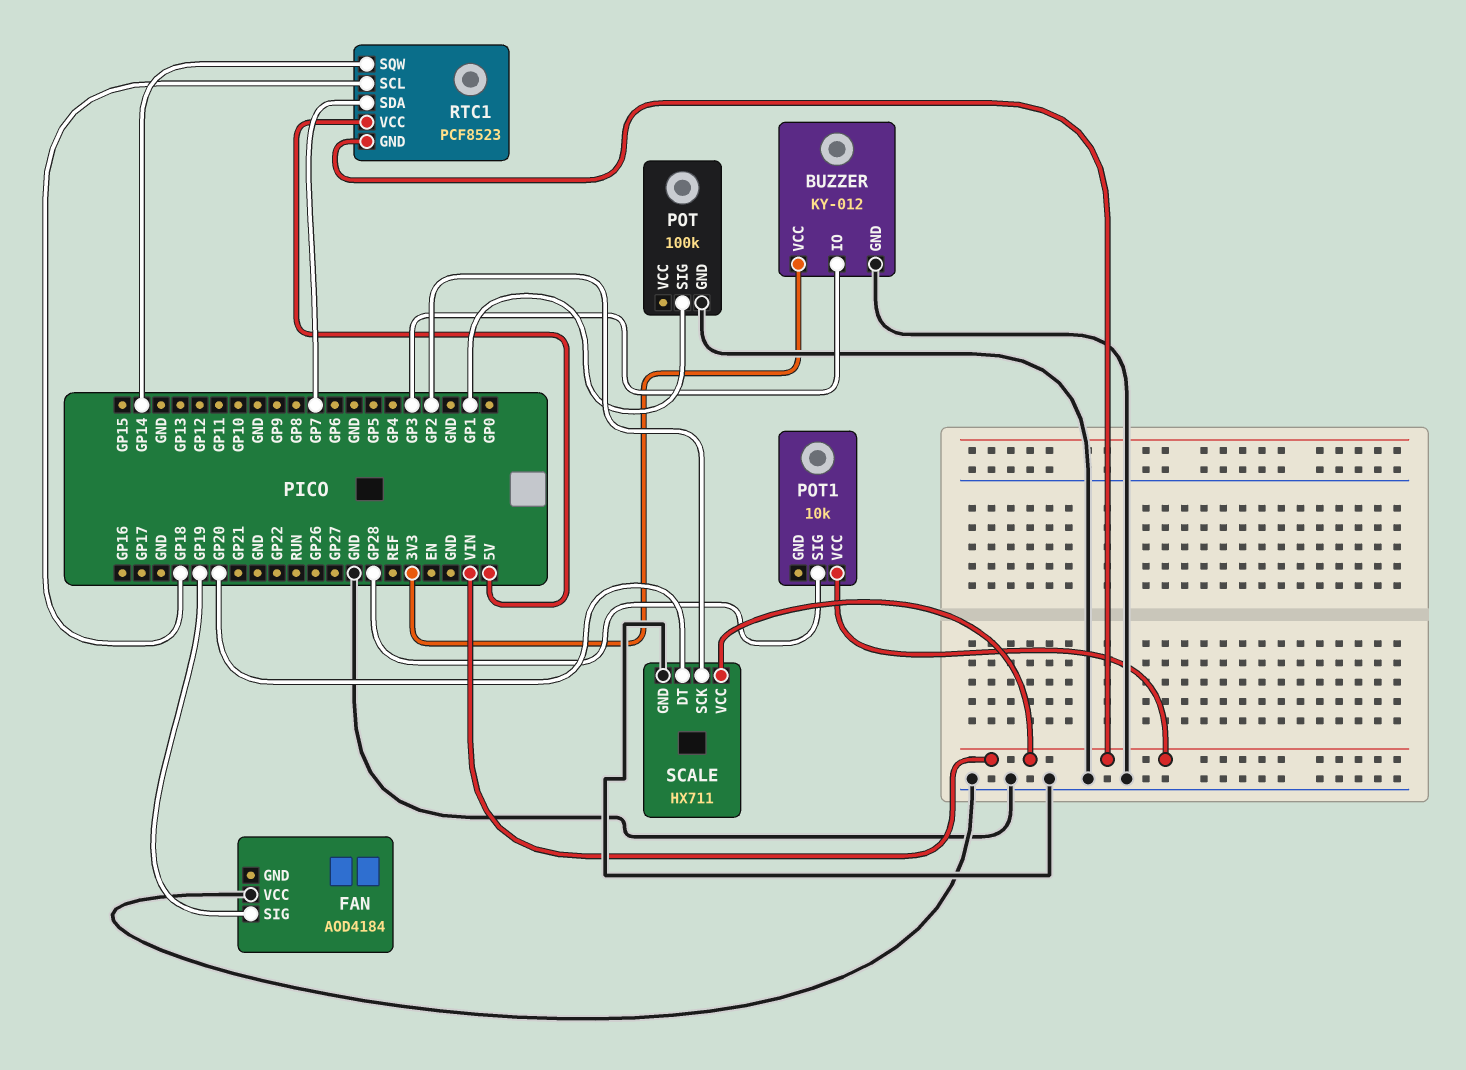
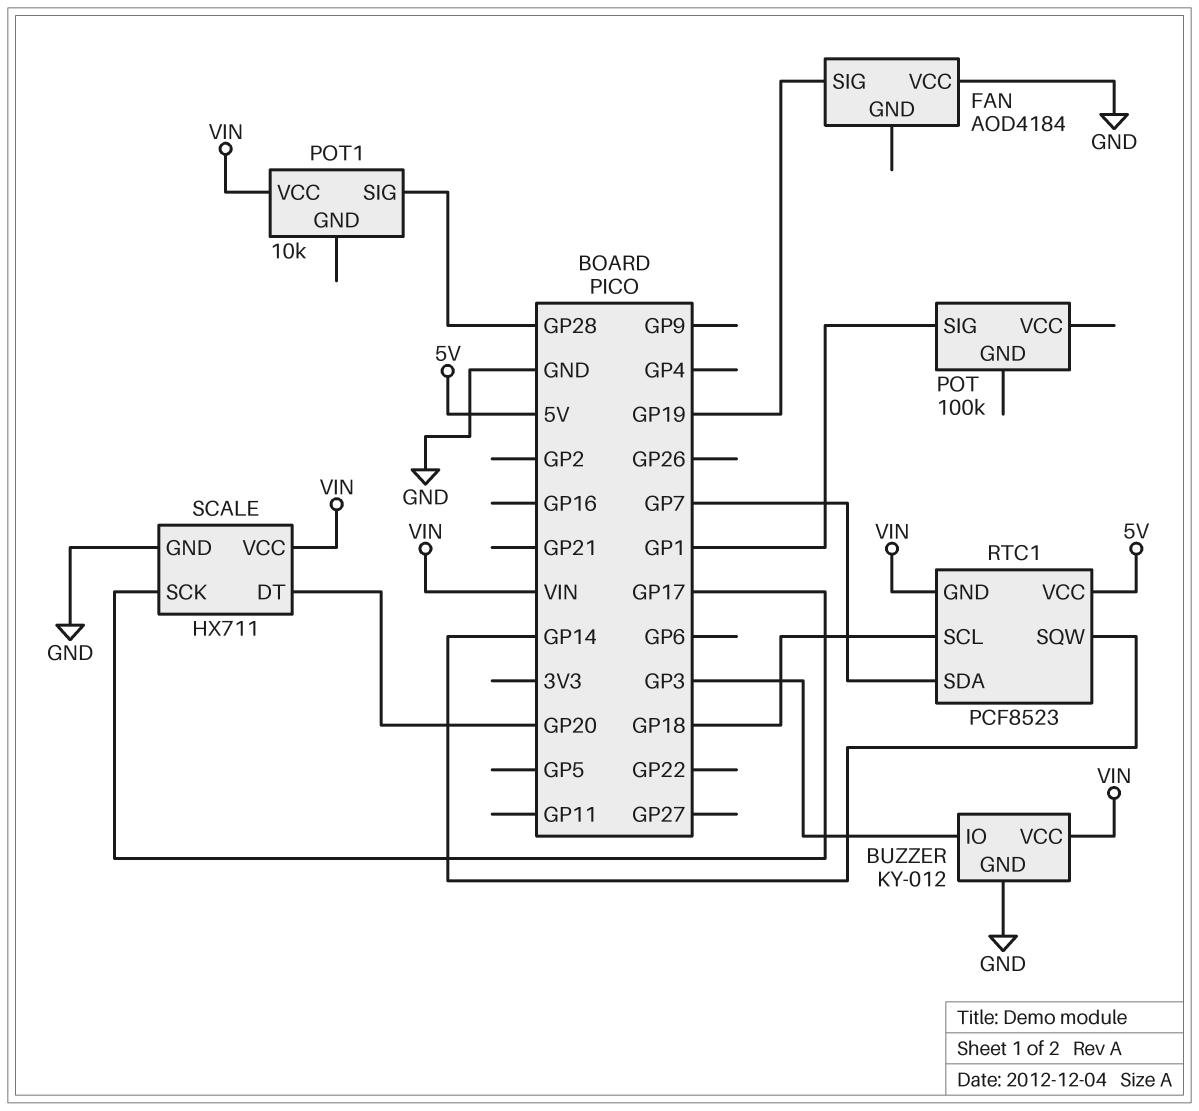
BUZZER pin VCC: 3V3 -> VIN
POT pin GND: GND -> none
SCALE pin SCK: GP2 -> GP17

